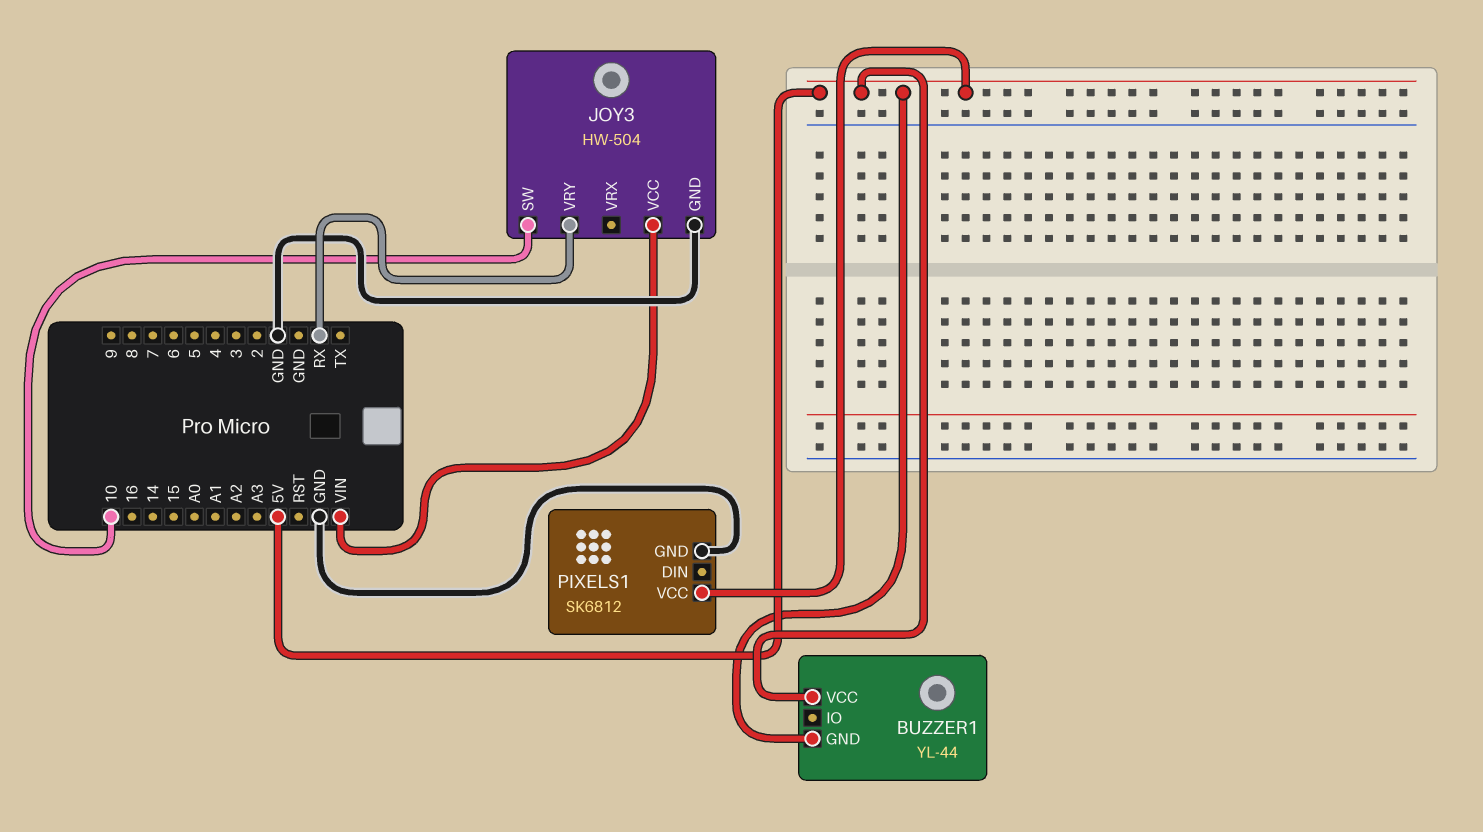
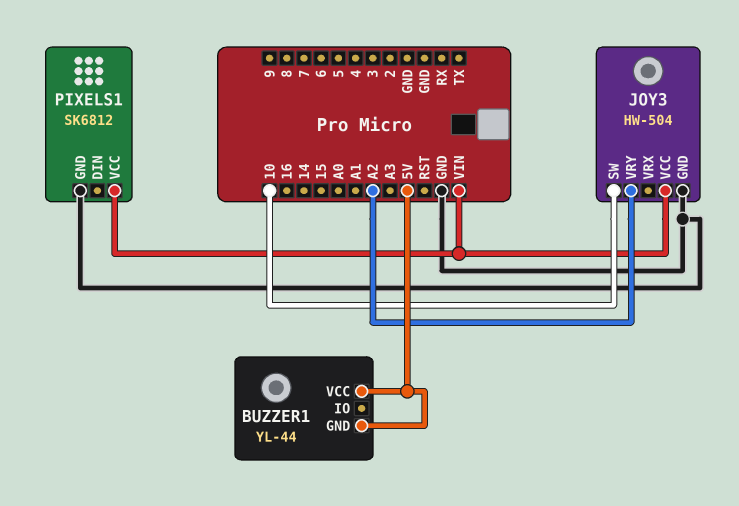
JOY3 pin VRY: RX -> A2
PIXELS1 pin VCC: 5V -> VIN

